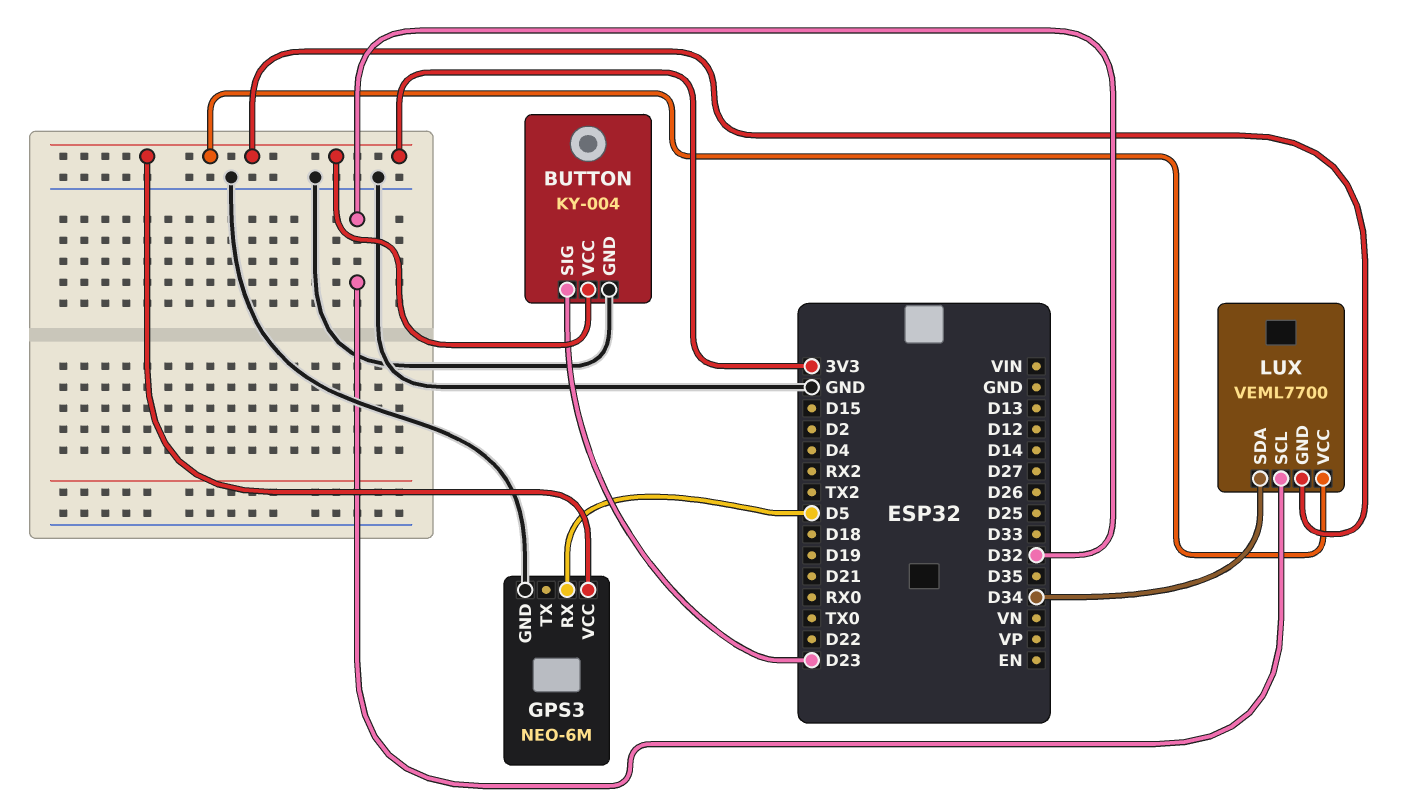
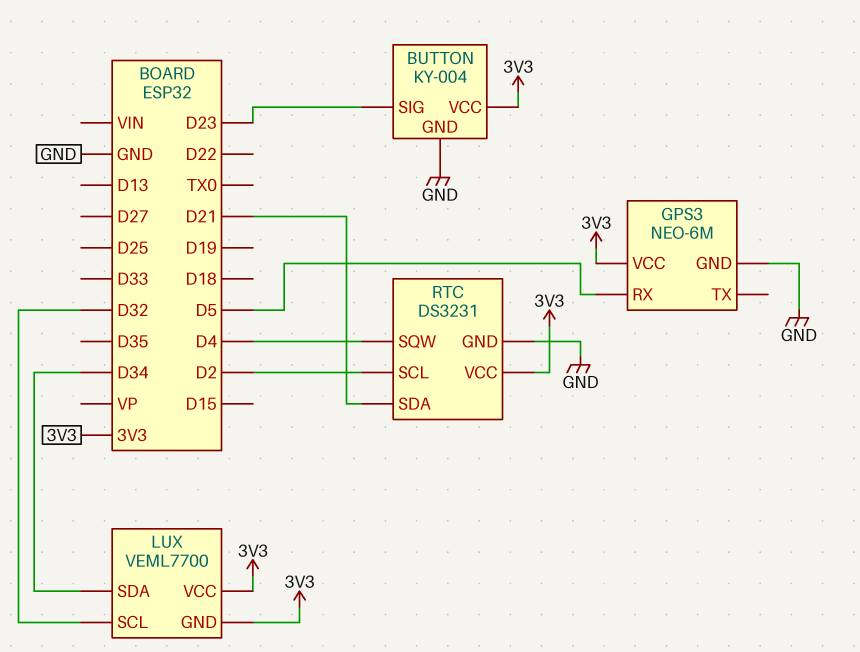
RTC: none -> DS3231
RTC pin GND: none -> GND
RTC pin SCL: none -> D2
RTC pin SDA: none -> D21
RTC pin SQW: none -> D4
RTC pin VCC: none -> 3V3

